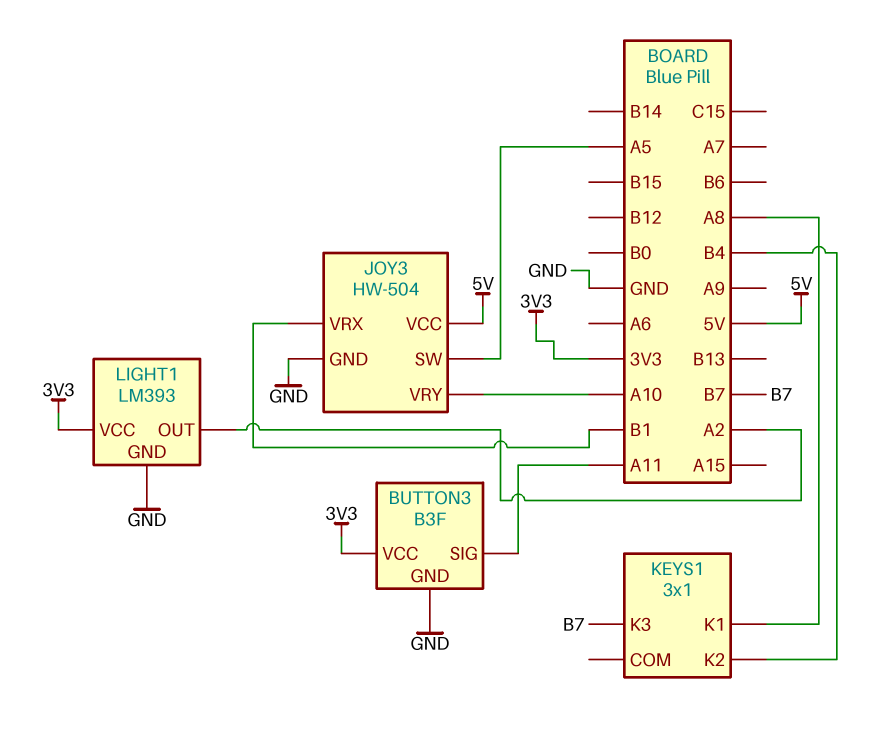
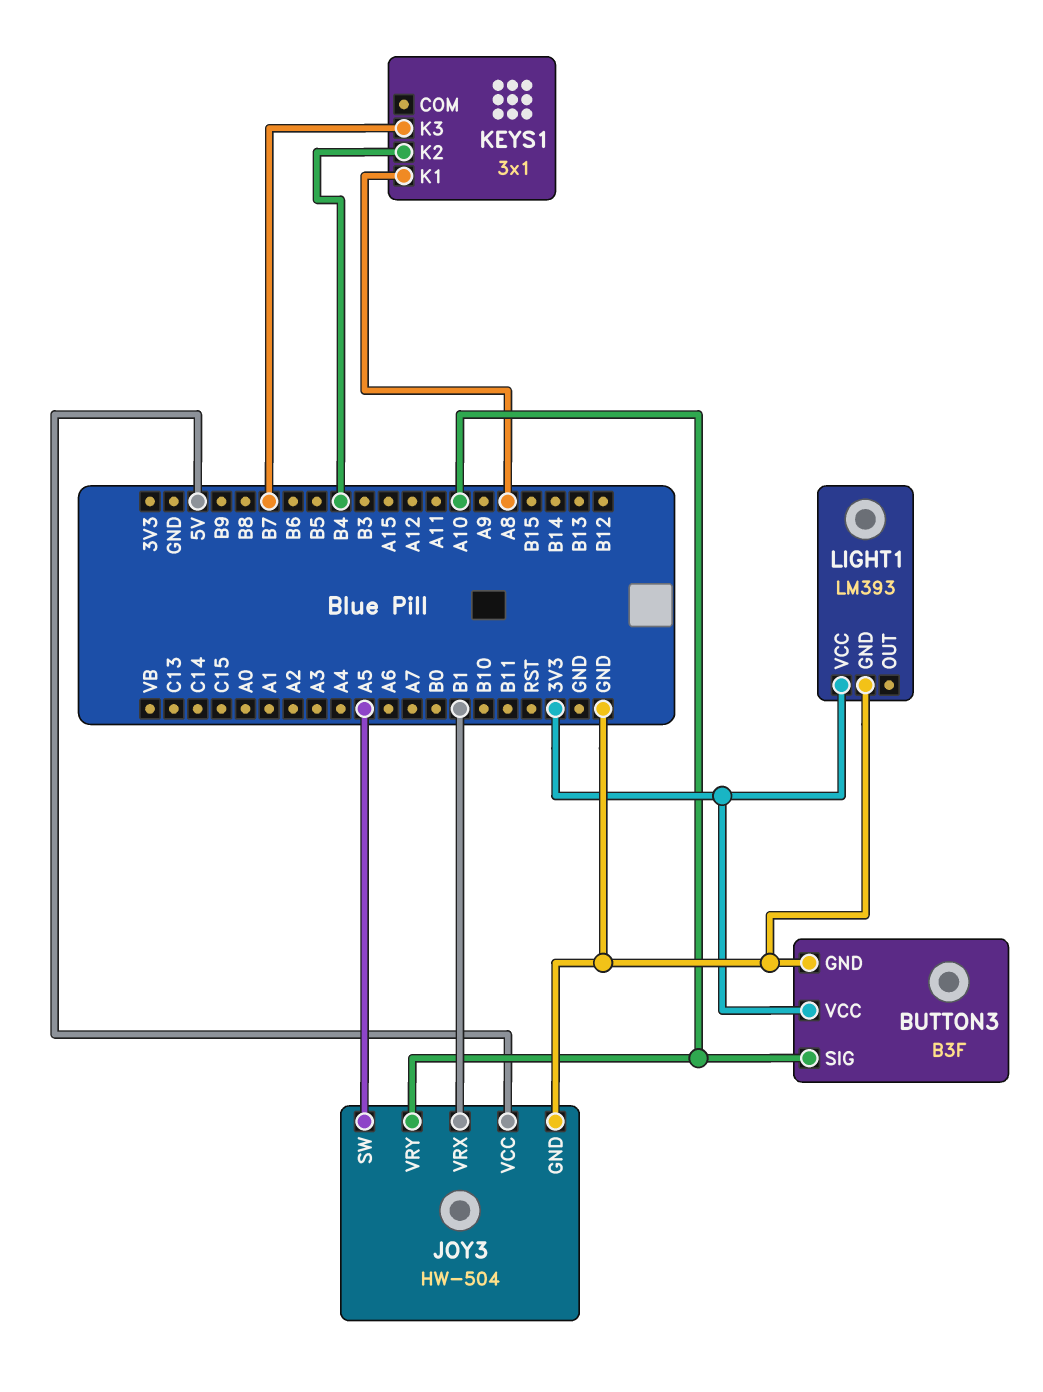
BUTTON3 pin SIG: A11 -> A10
LIGHT1 pin OUT: A2 -> none

